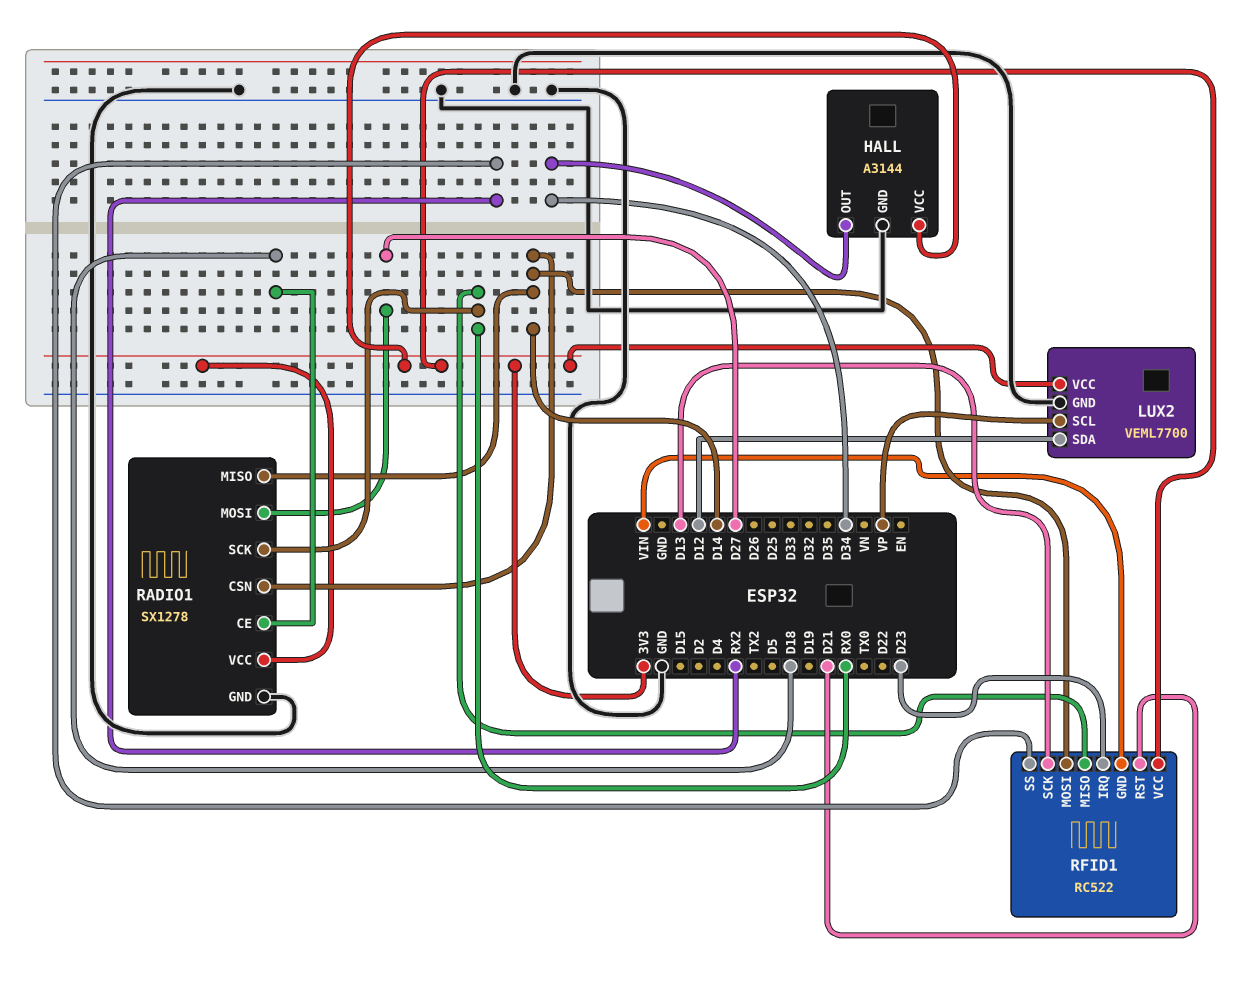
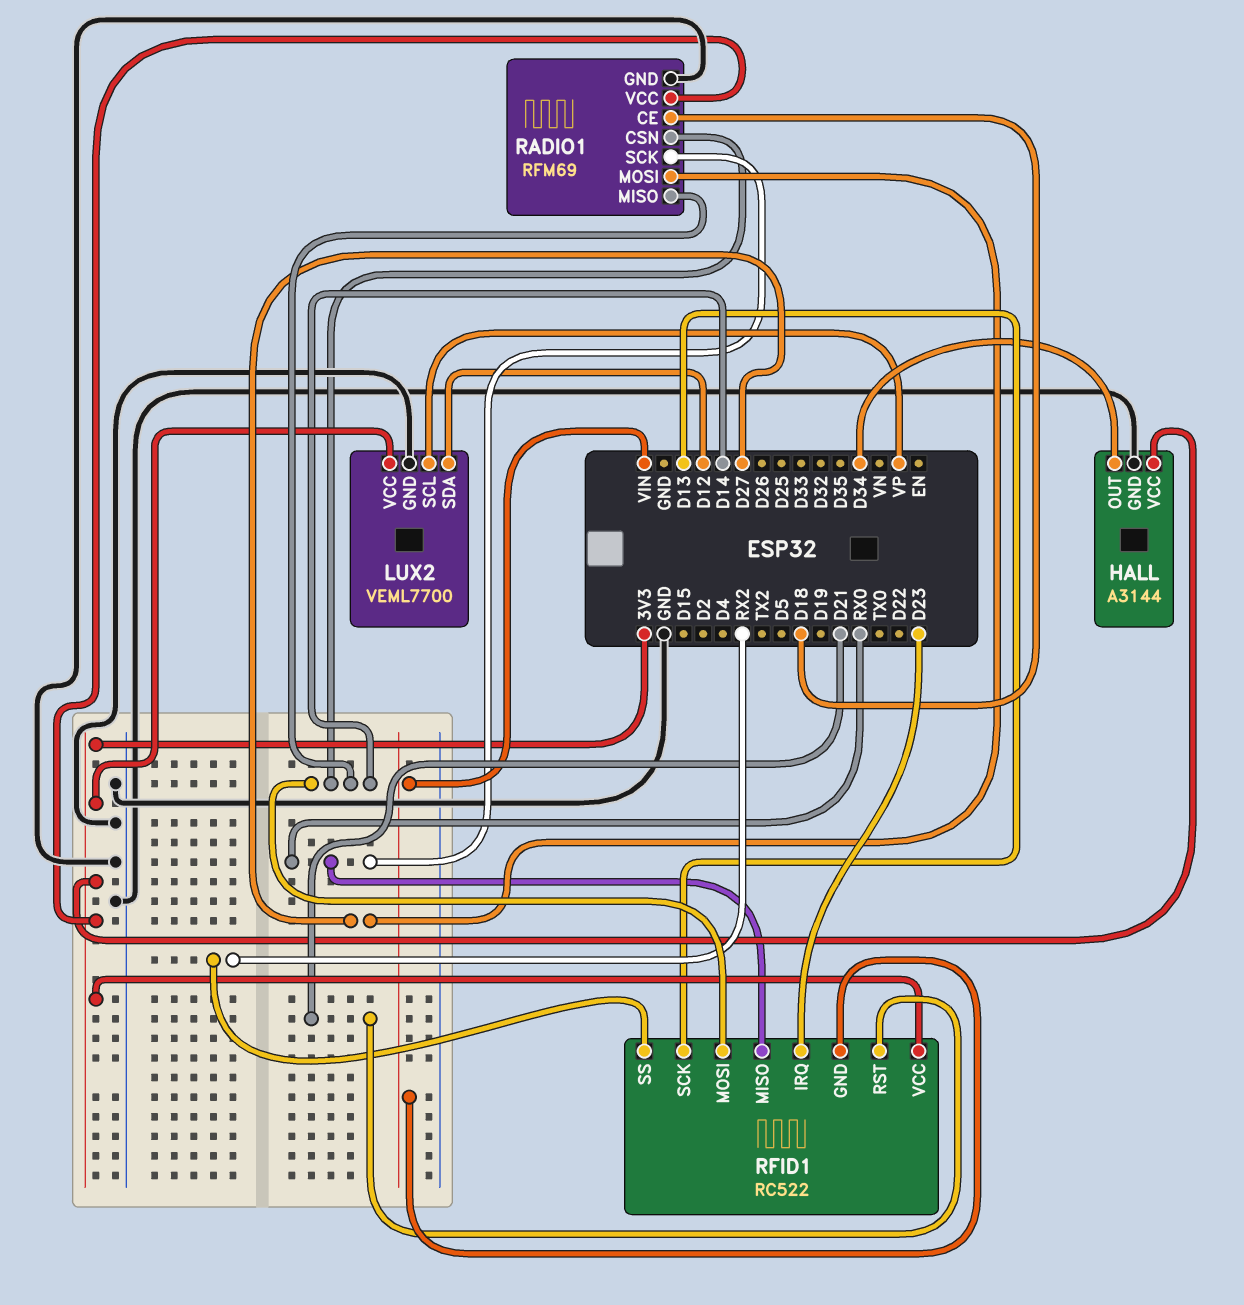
RADIO1: SX1278 -> RFM69

